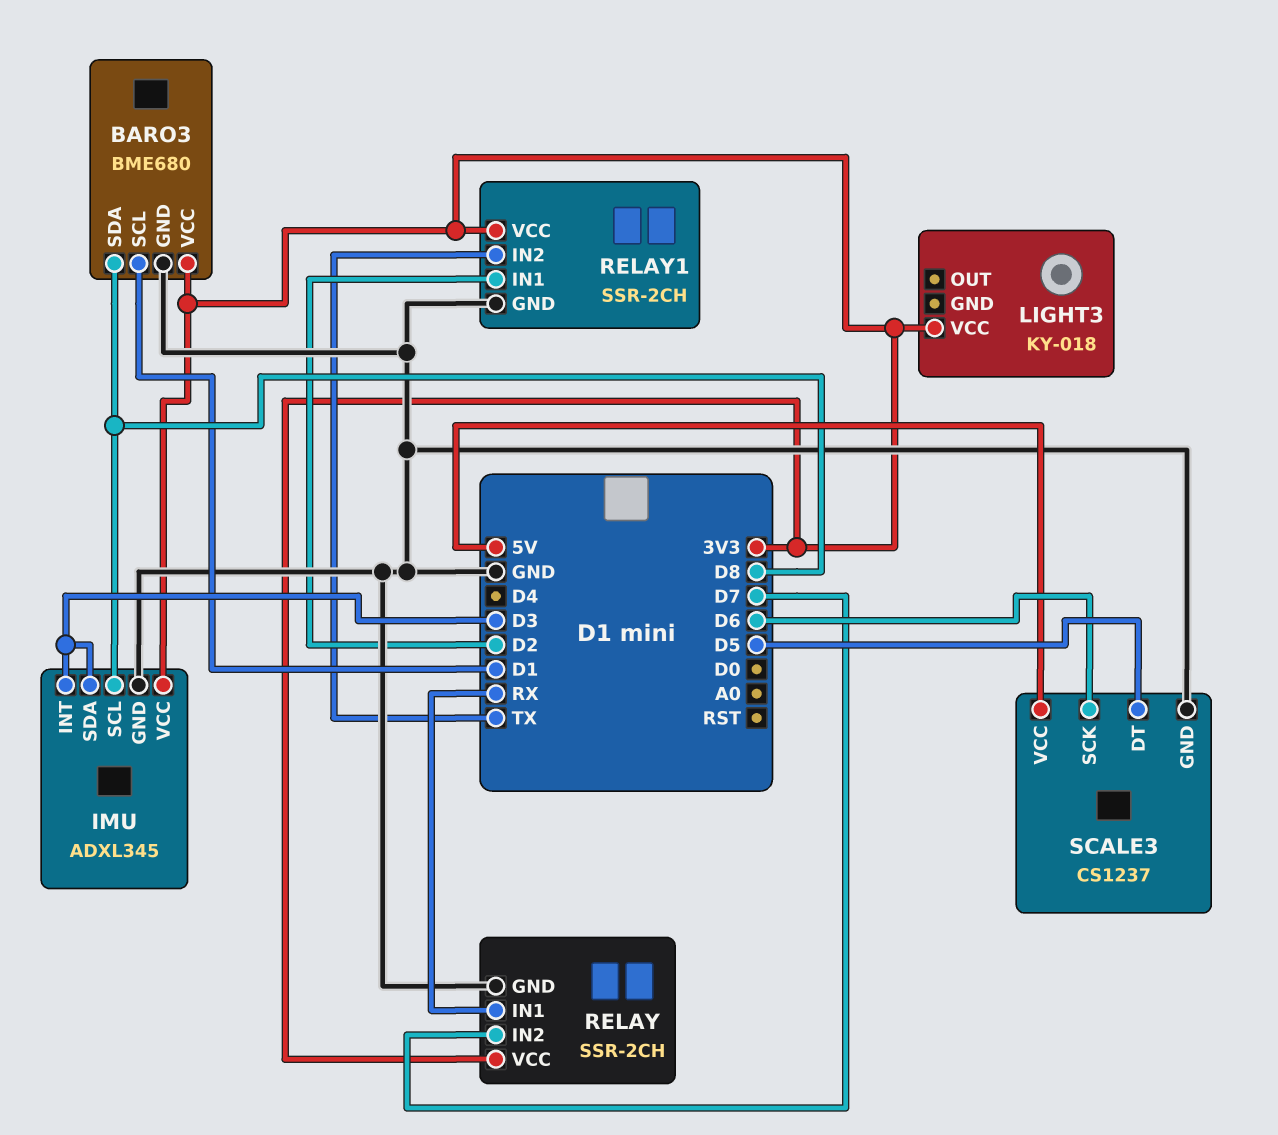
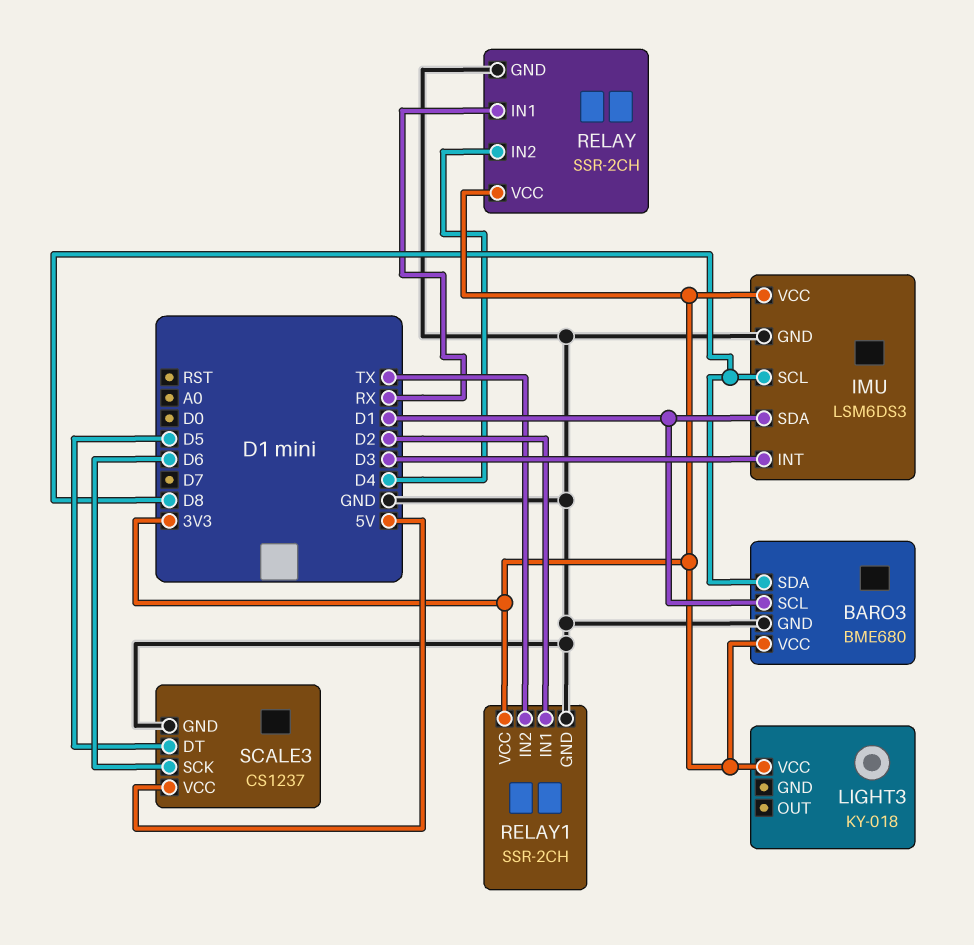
IMU: ADXL345 -> LSM6DS3
IMU pin SDA: D3 -> D1
RELAY pin IN2: D7 -> D4

